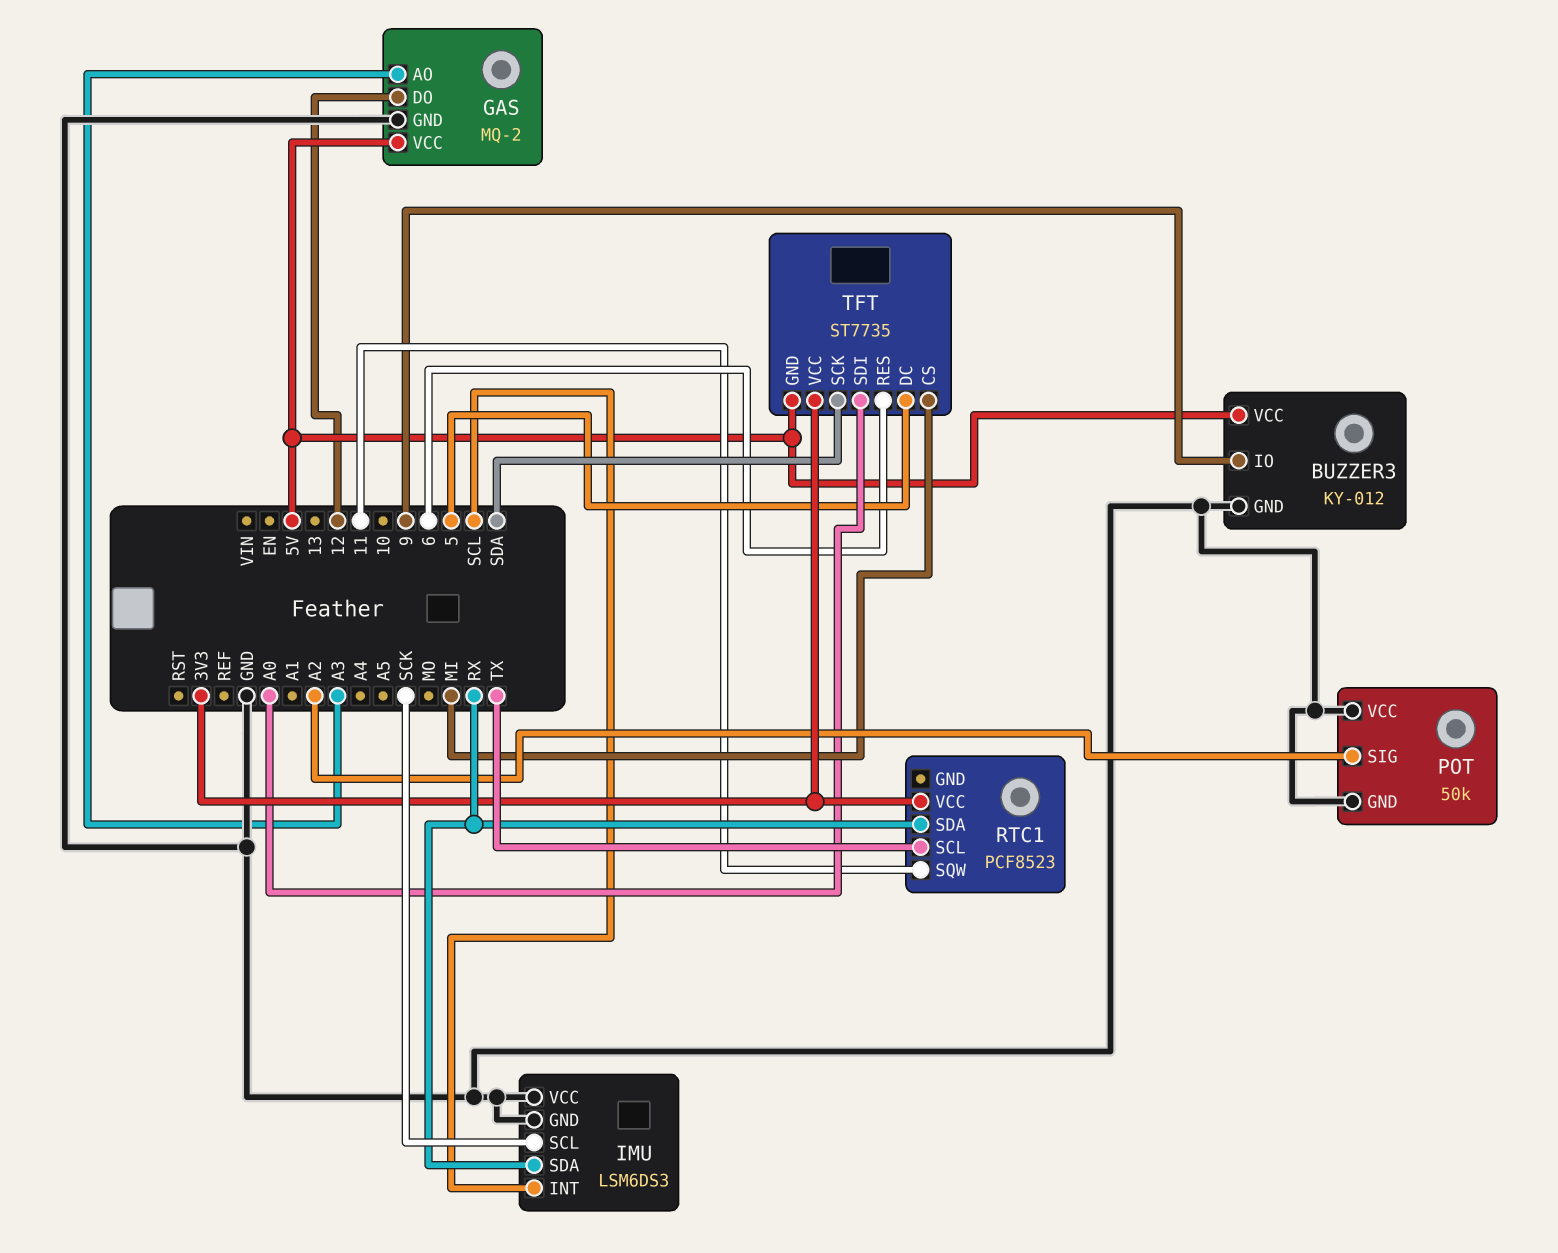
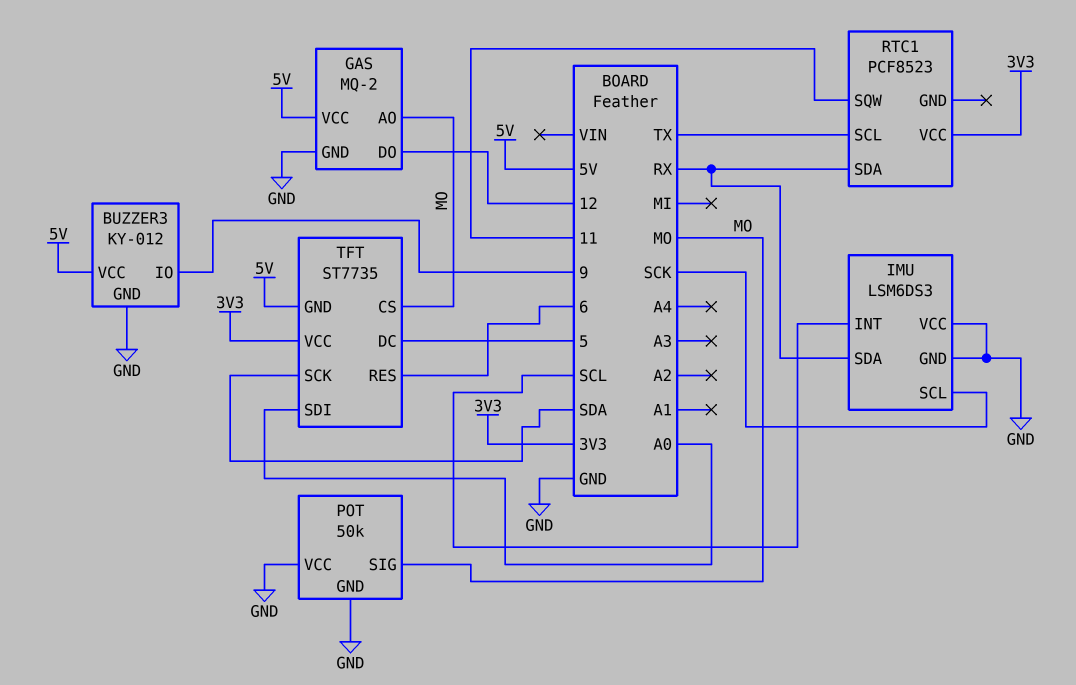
GAS pin AO: A3 -> MO
POT pin SIG: A2 -> MO
TFT pin CS: MI -> MO

